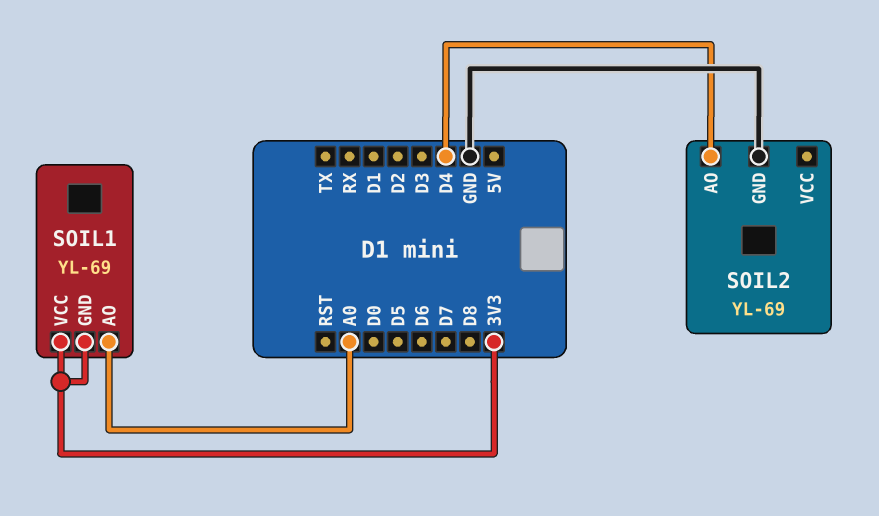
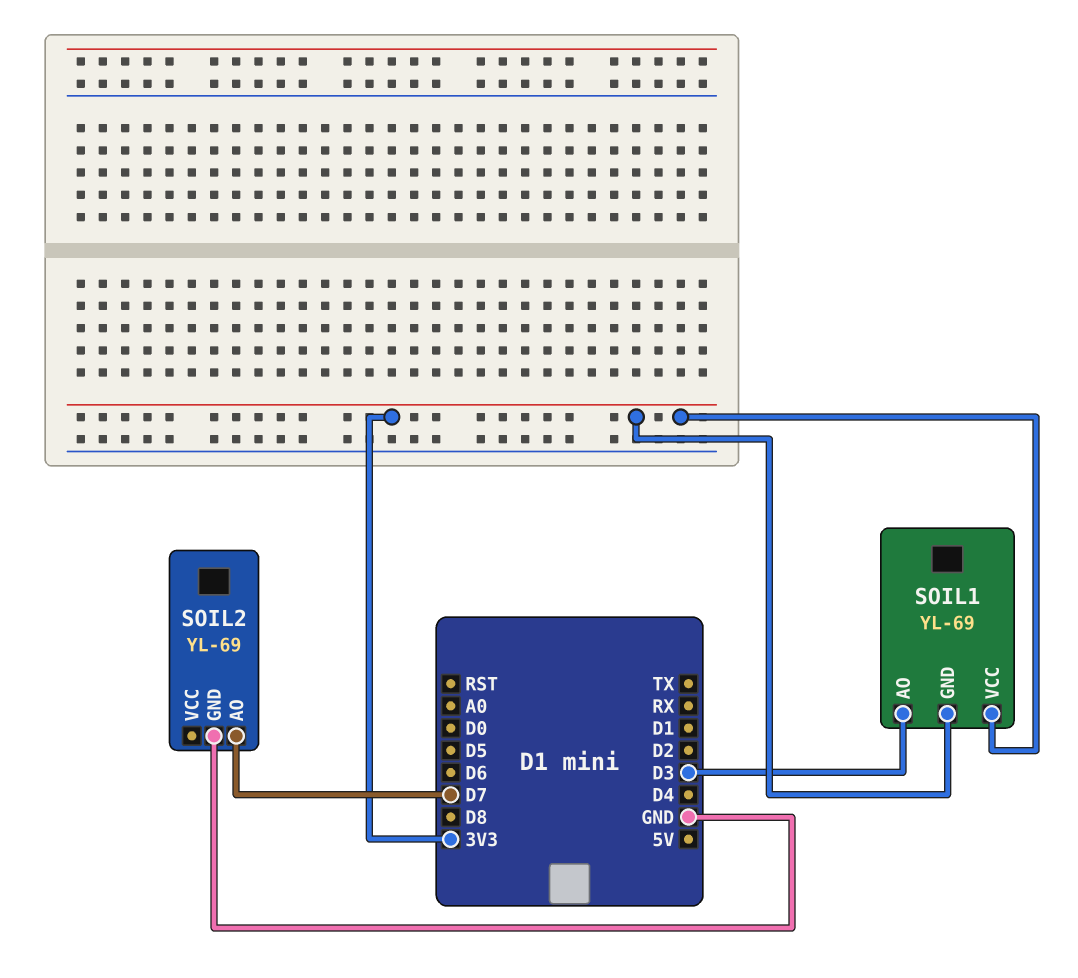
SOIL1 pin AO: A0 -> D3
SOIL2 pin AO: D4 -> D7

